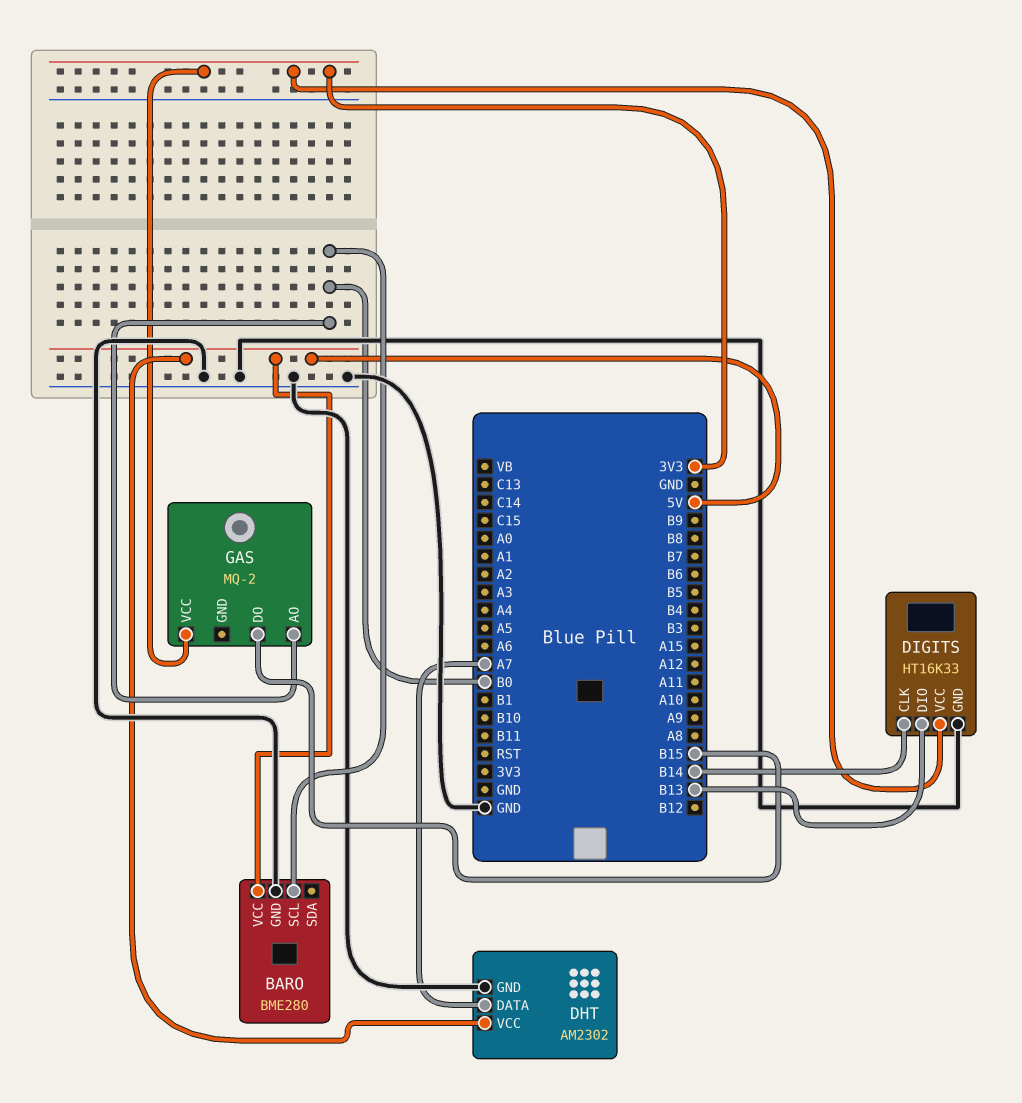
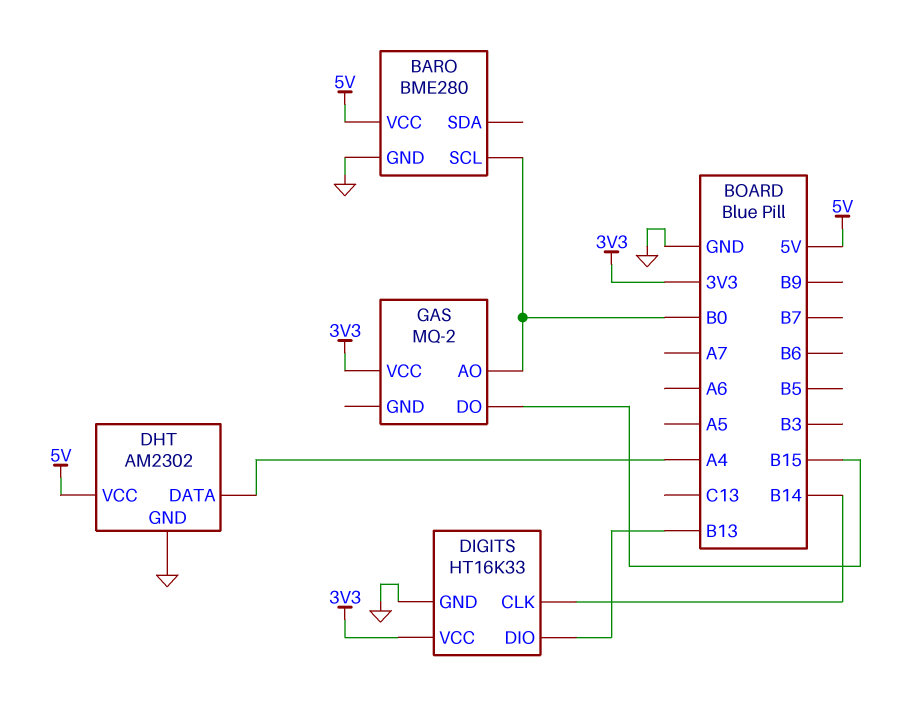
DHT pin DATA: A7 -> A4

